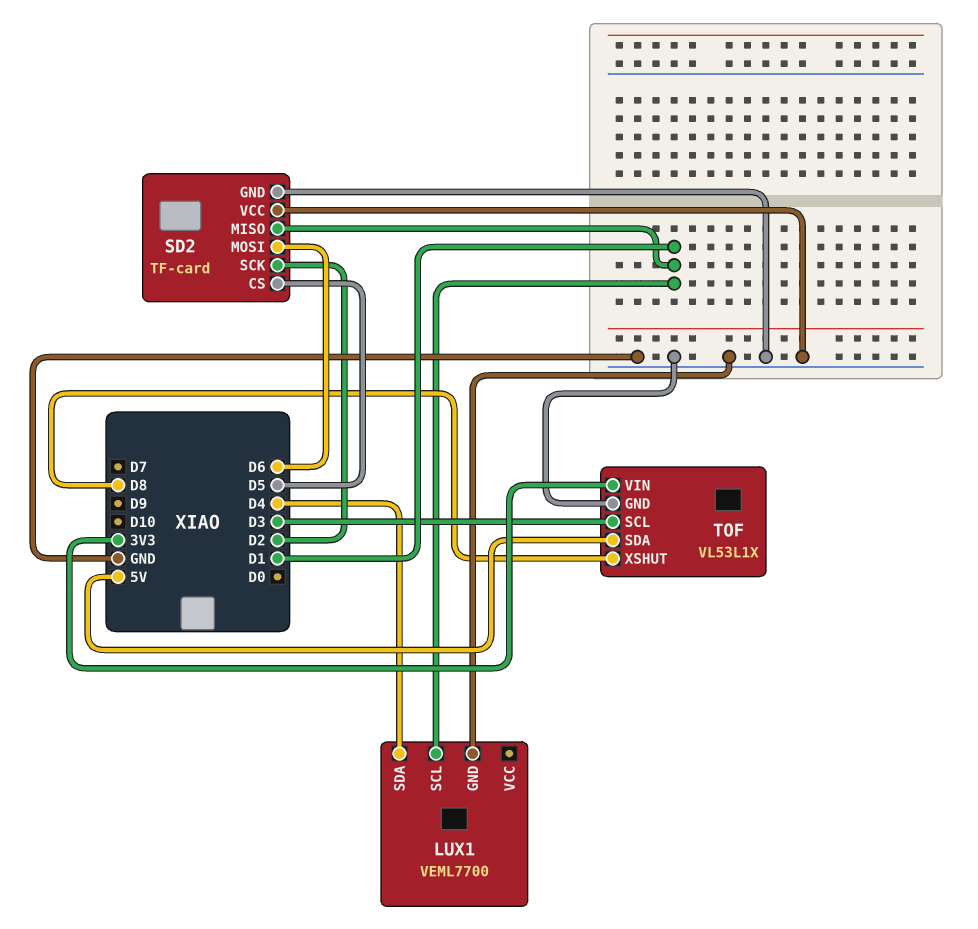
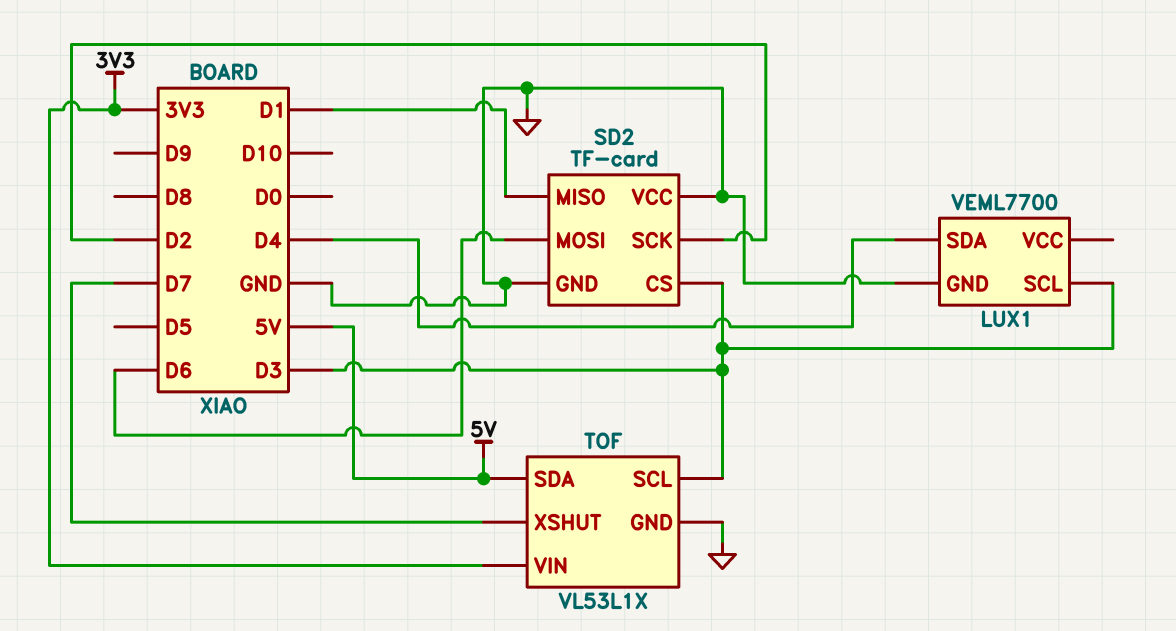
LUX1 pin SCL: D1 -> D3
SD2 pin CS: D5 -> D3
TOF pin XSHUT: D8 -> D7

